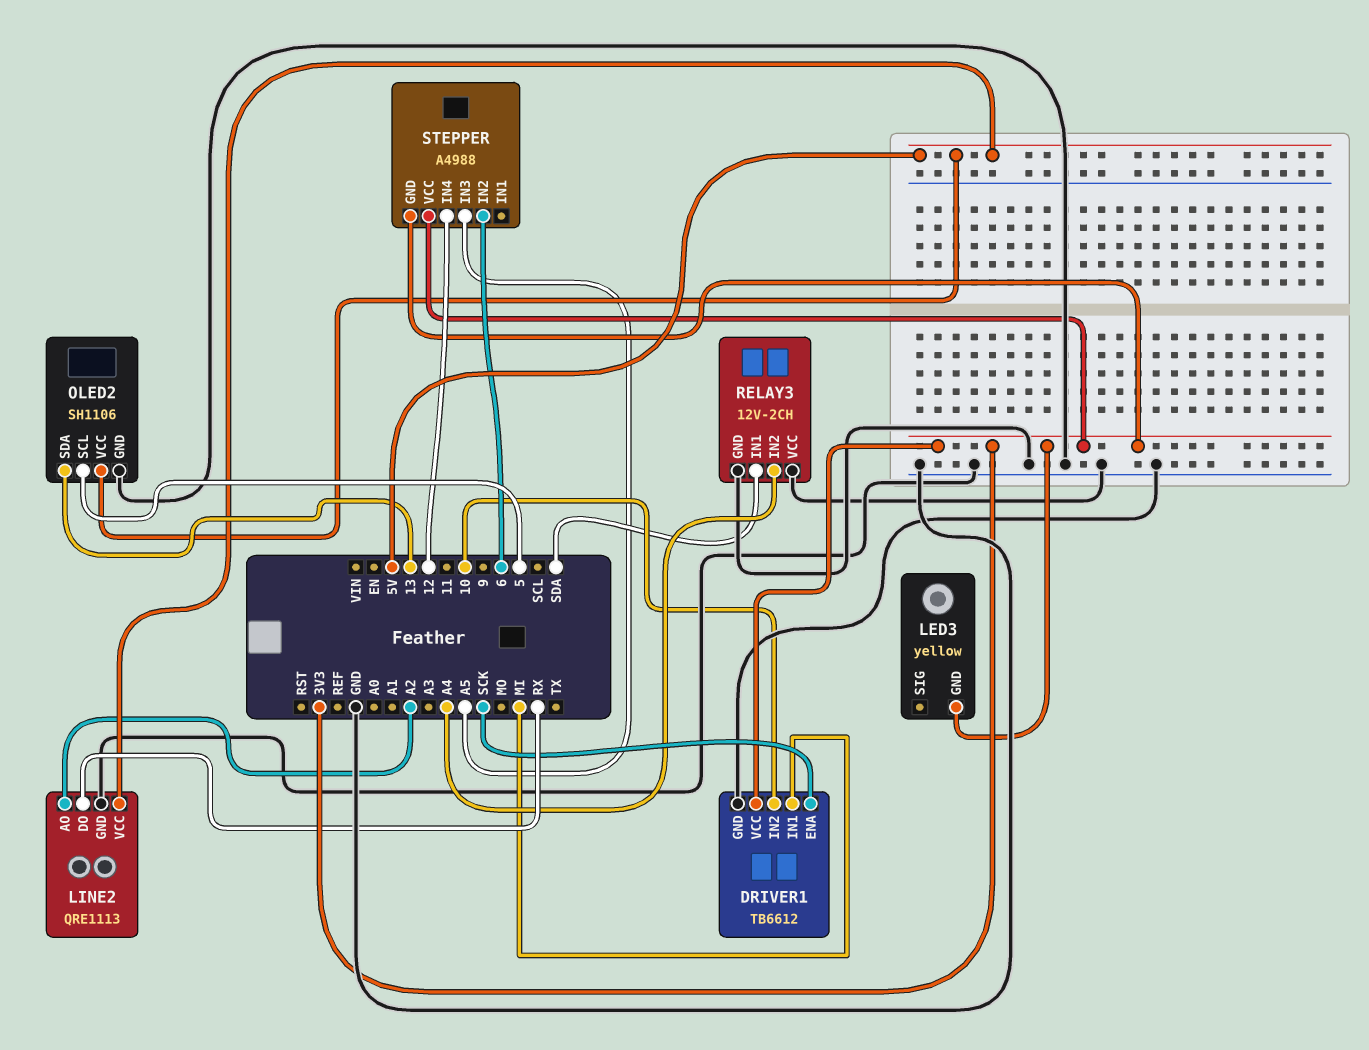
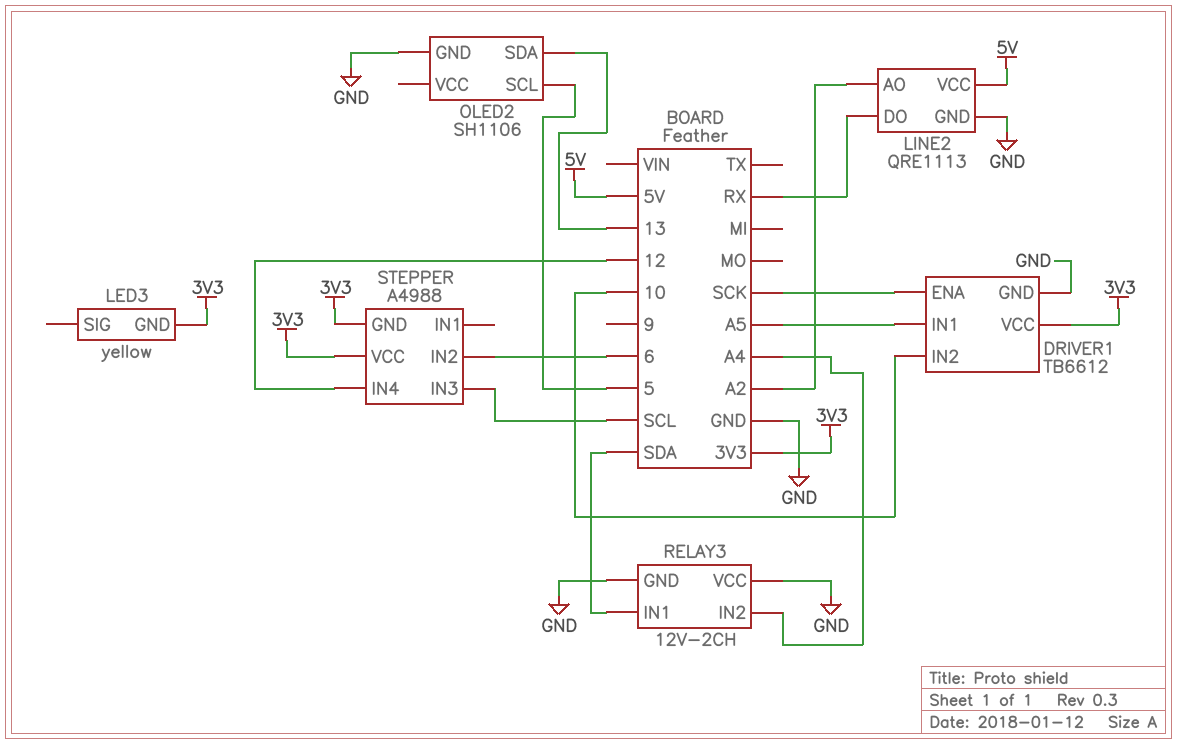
DRIVER1 pin IN1: MI -> A5
OLED2 pin VCC: 5V -> none
STEPPER pin IN3: A5 -> SCL

